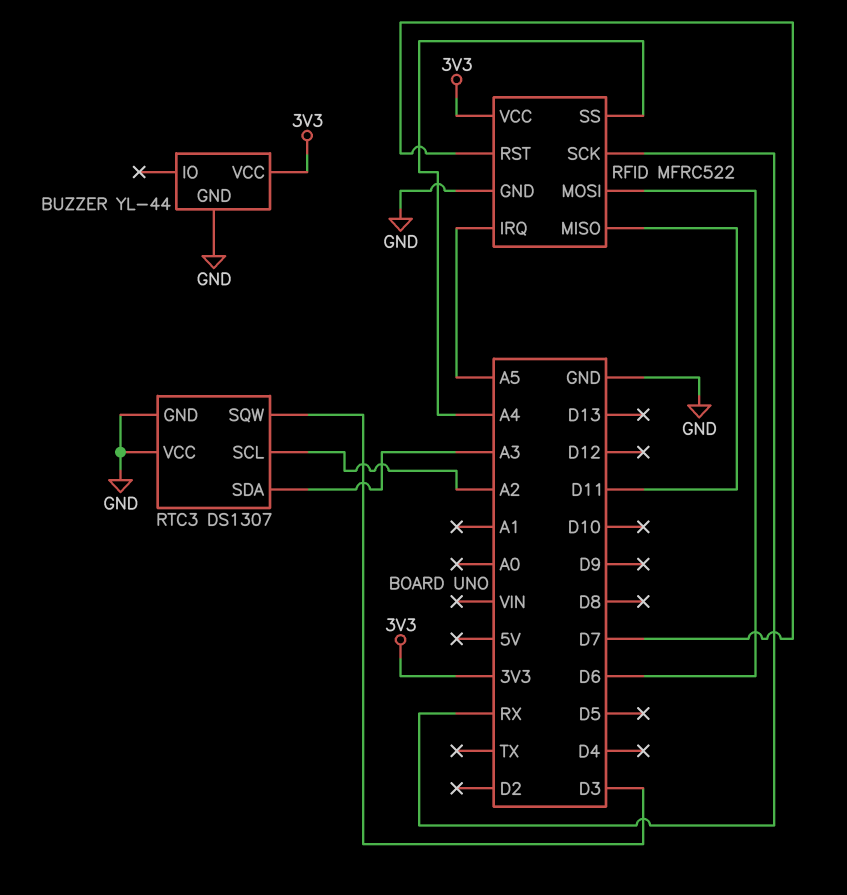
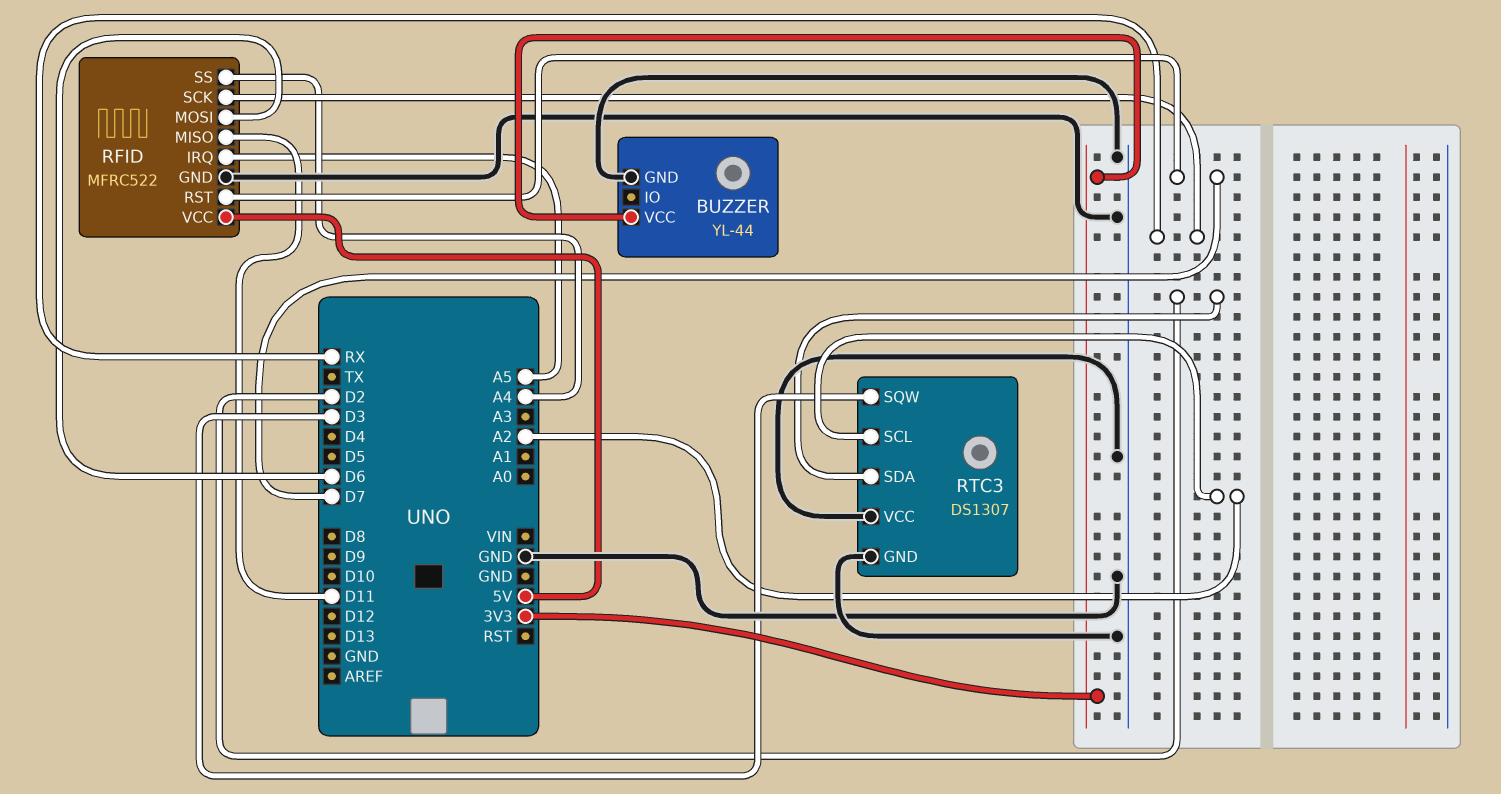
RFID pin VCC: 3V3 -> 5V
RTC3 pin SDA: A3 -> D2

